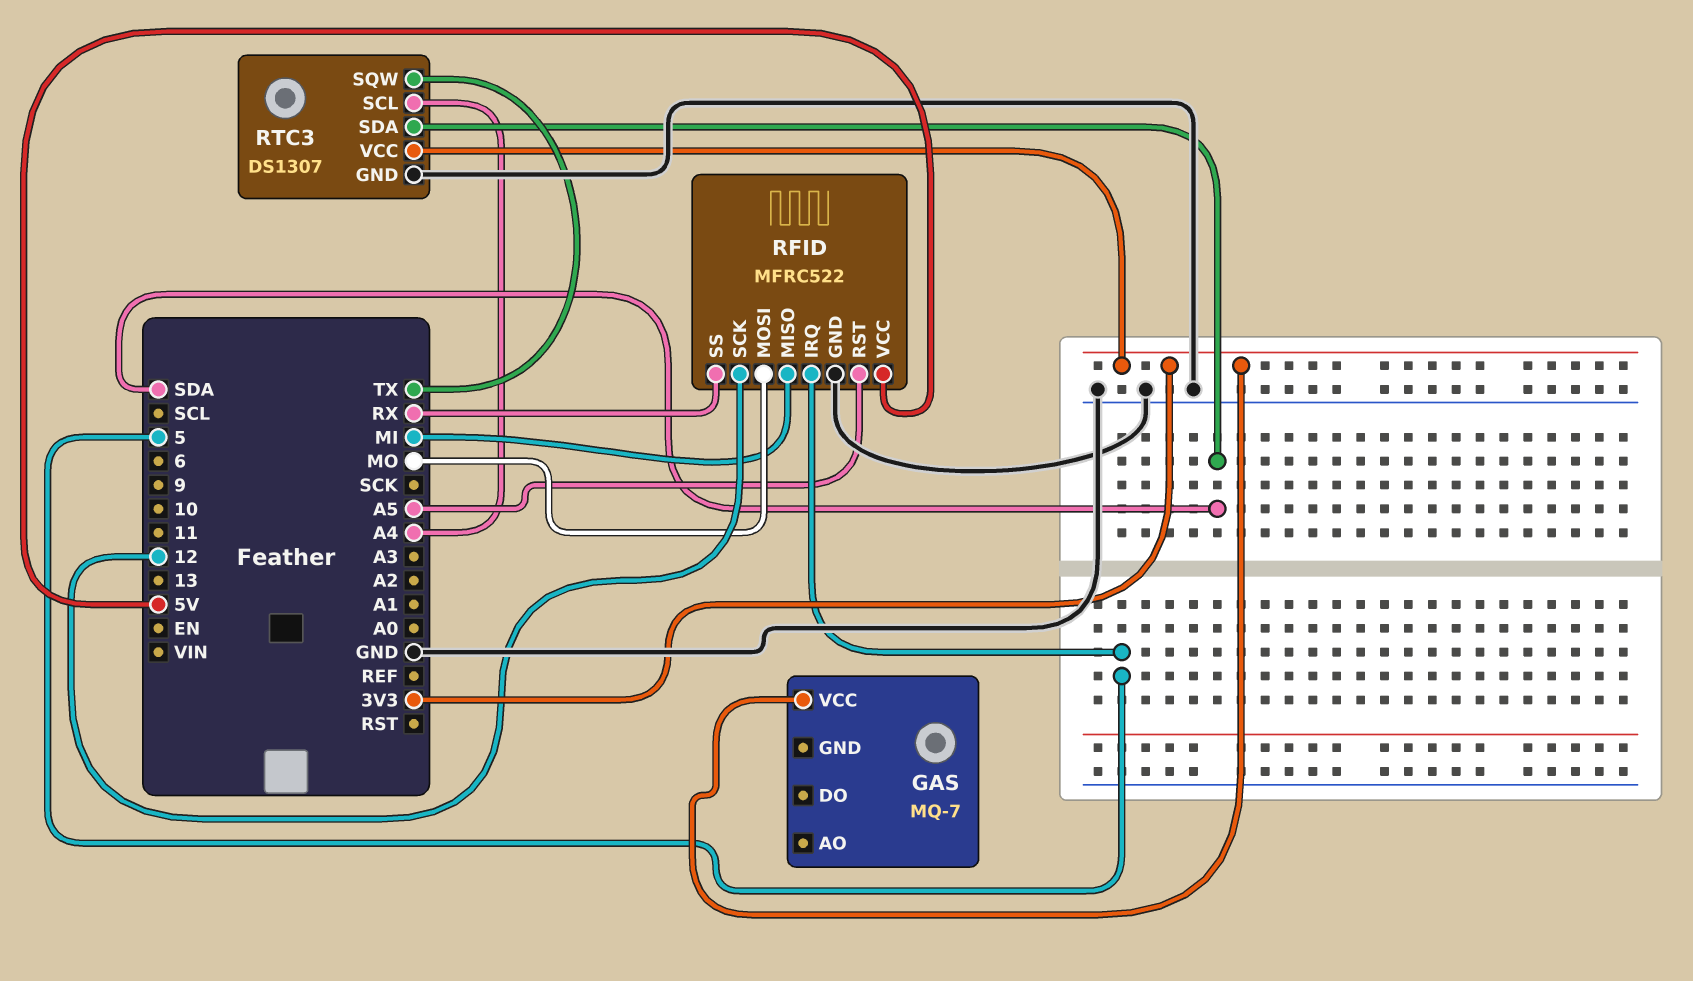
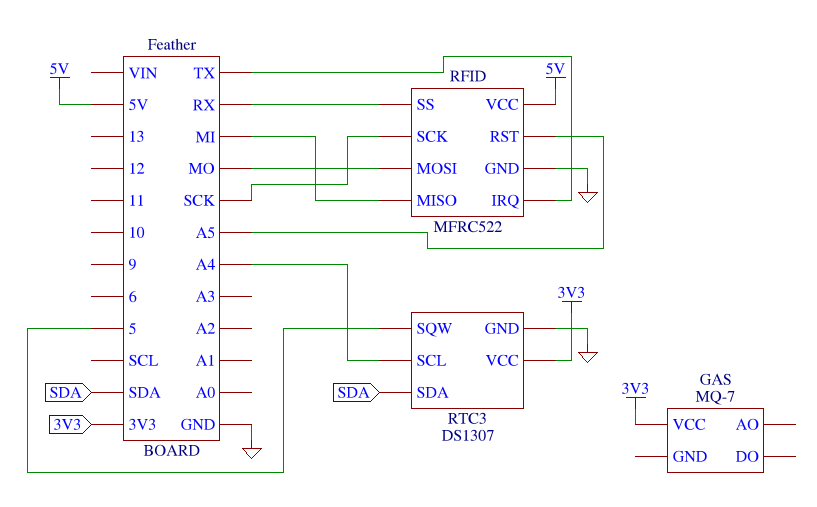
RFID pin IRQ: 5 -> TX
RFID pin SCK: 12 -> SCK
RTC3 pin SQW: TX -> 5

